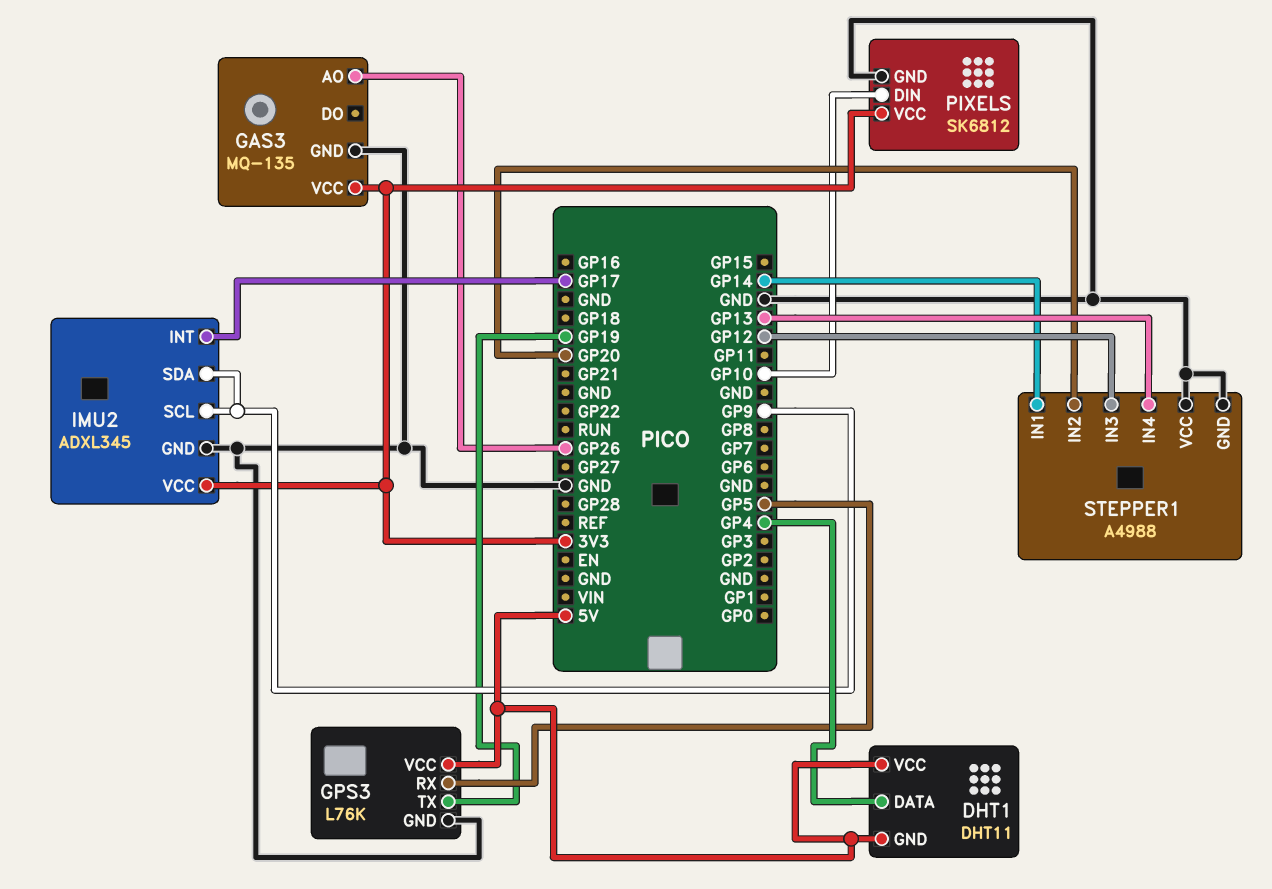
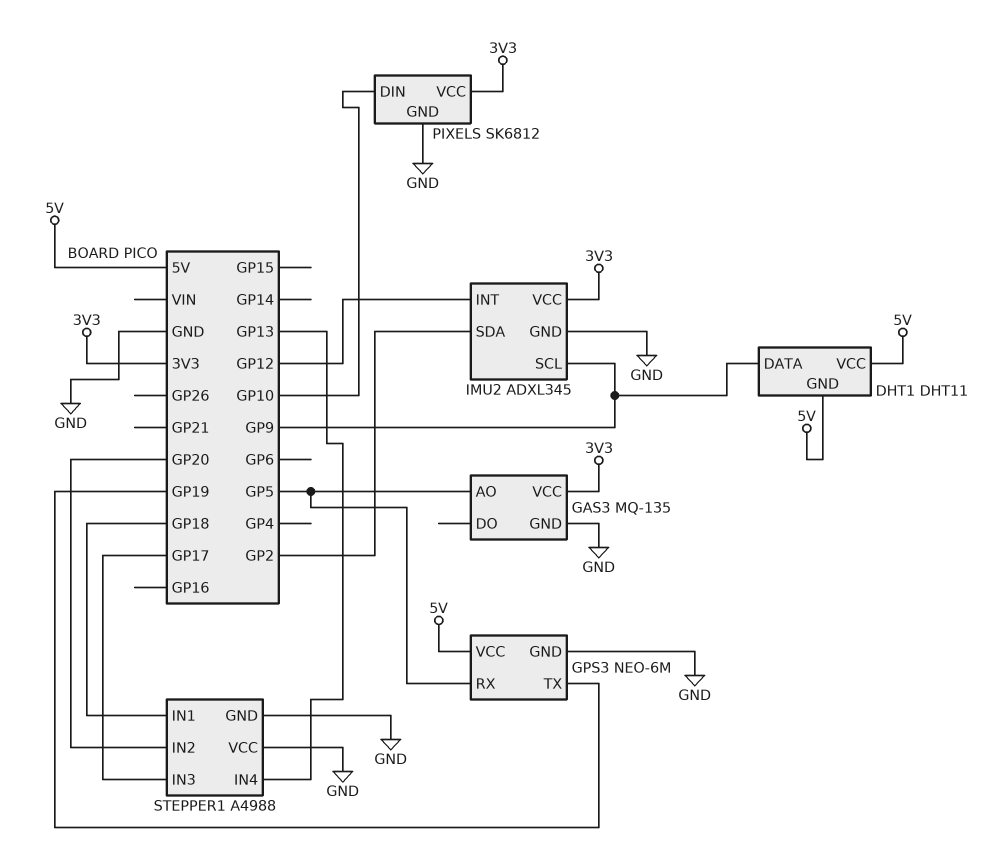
DHT1 pin DATA: GP4 -> GP9
GAS3 pin AO: GP26 -> GP5
GPS3: L76K -> NEO-6M
IMU2 pin INT: GP17 -> GP12
IMU2 pin SDA: GP9 -> GP2
STEPPER1 pin IN1: GP14 -> GP18
STEPPER1 pin IN3: GP12 -> GP17

